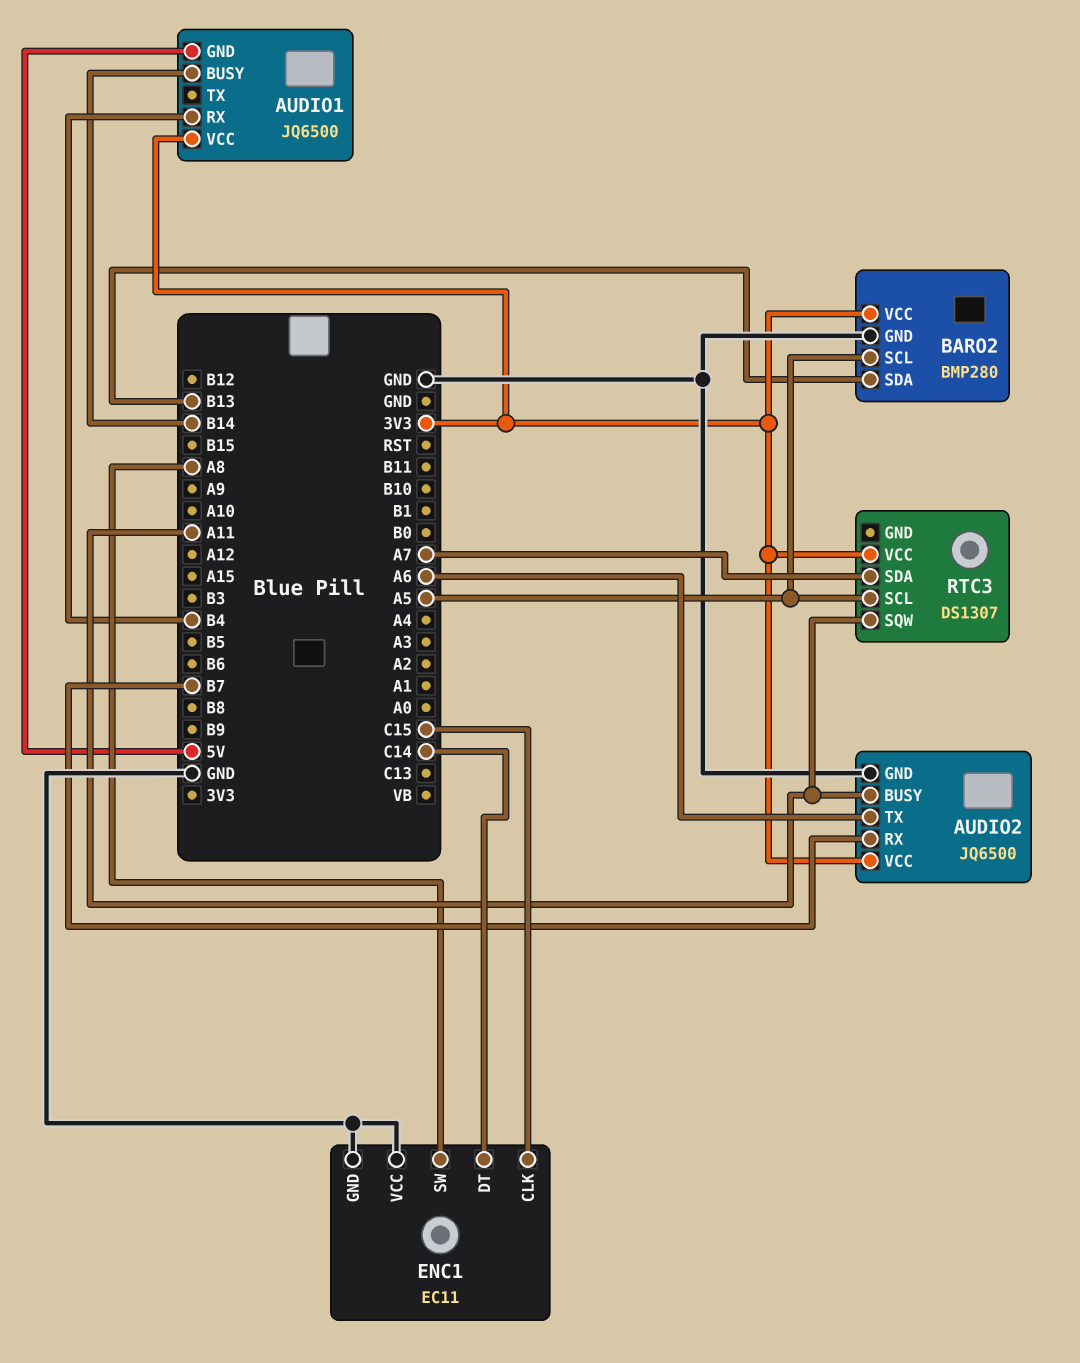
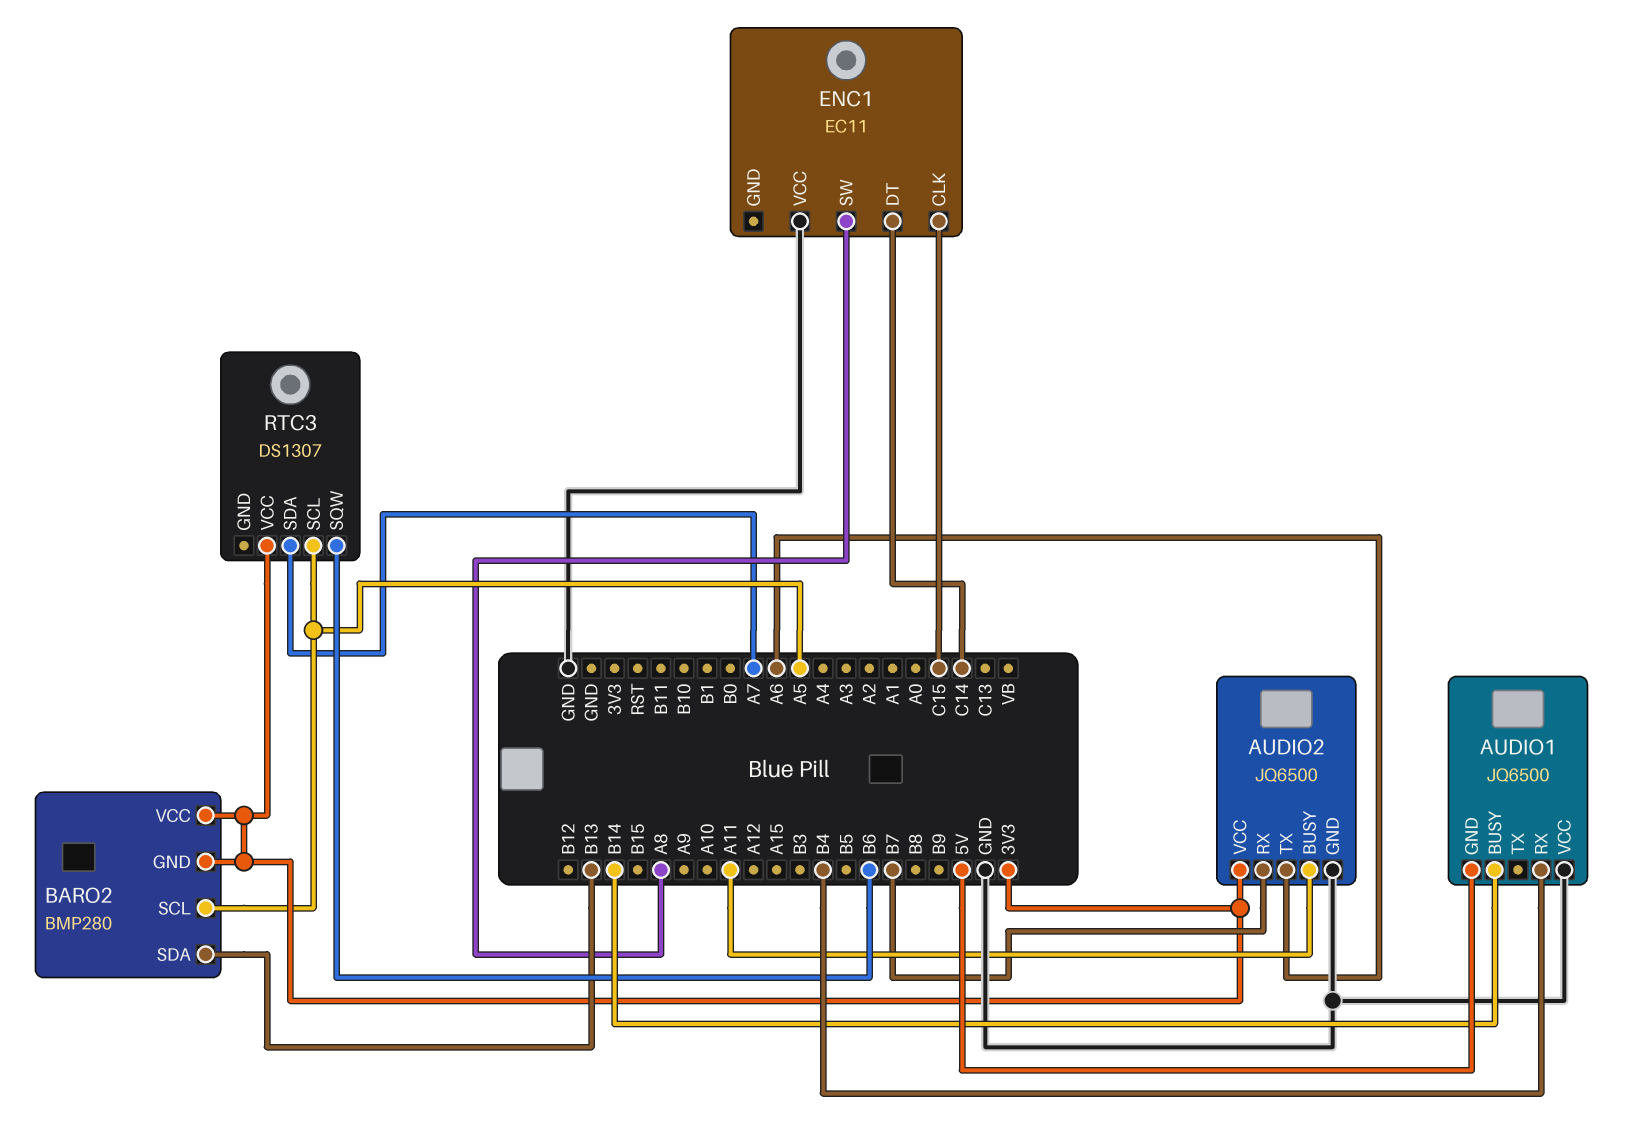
AUDIO1 pin VCC: 3V3 -> GND
BARO2 pin GND: GND -> 3V3
ENC1 pin GND: GND -> none
RTC3 pin SQW: A11 -> B6

